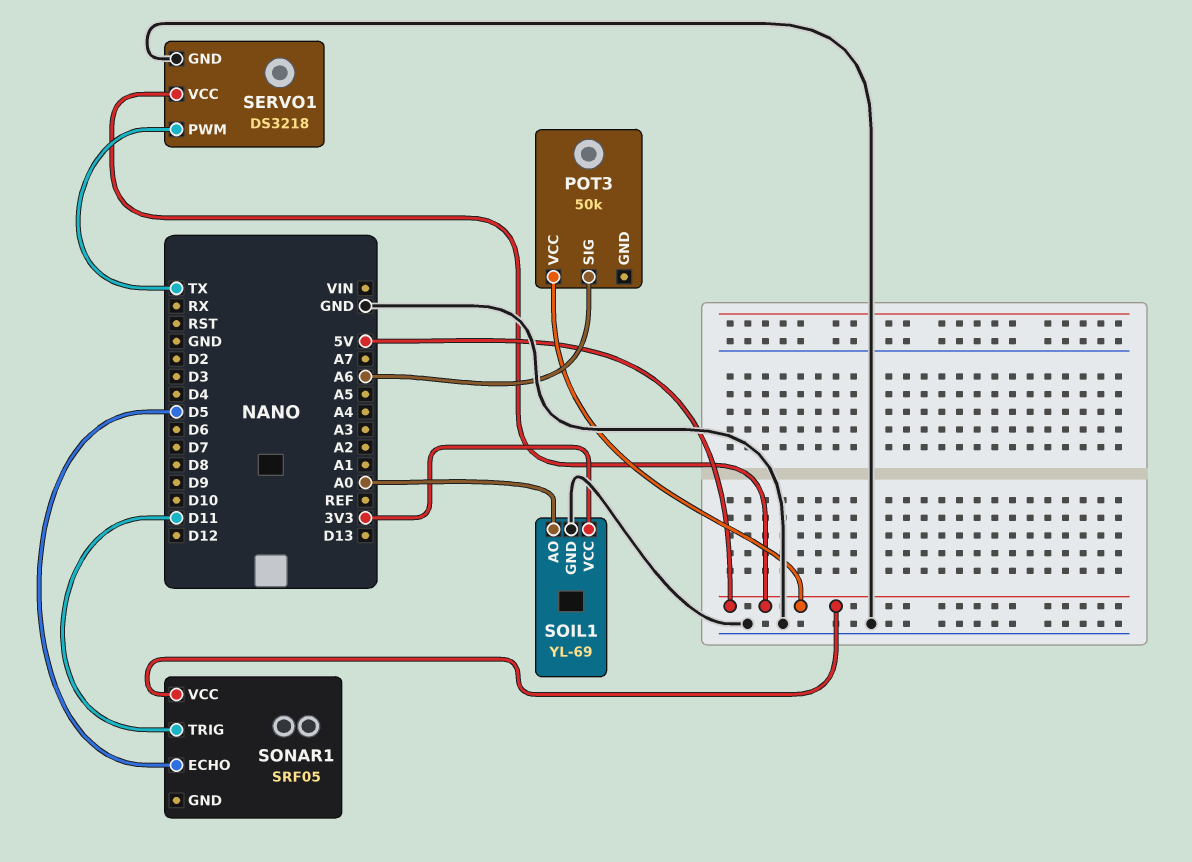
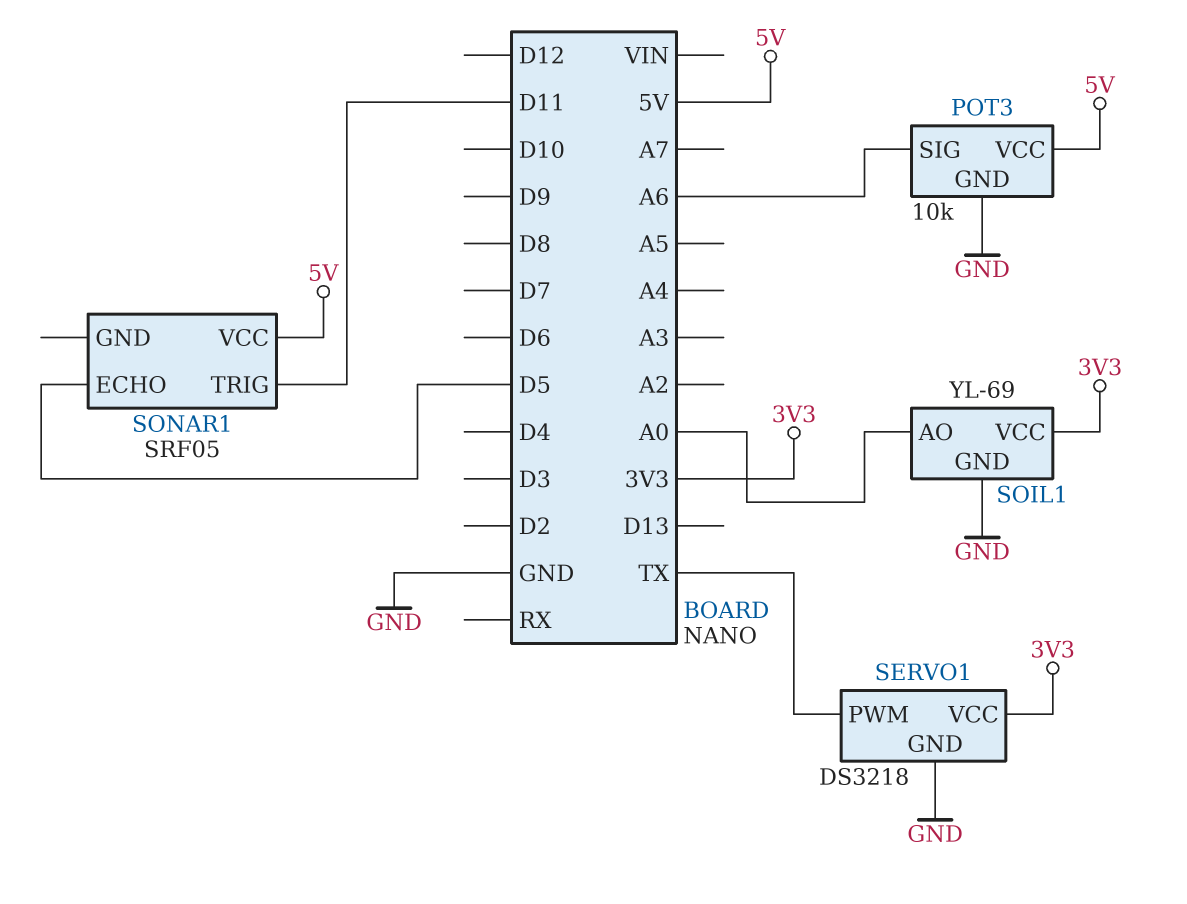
POT3: 50k -> 10k
POT3 pin GND: none -> GND
SERVO1 pin VCC: 5V -> 3V3

